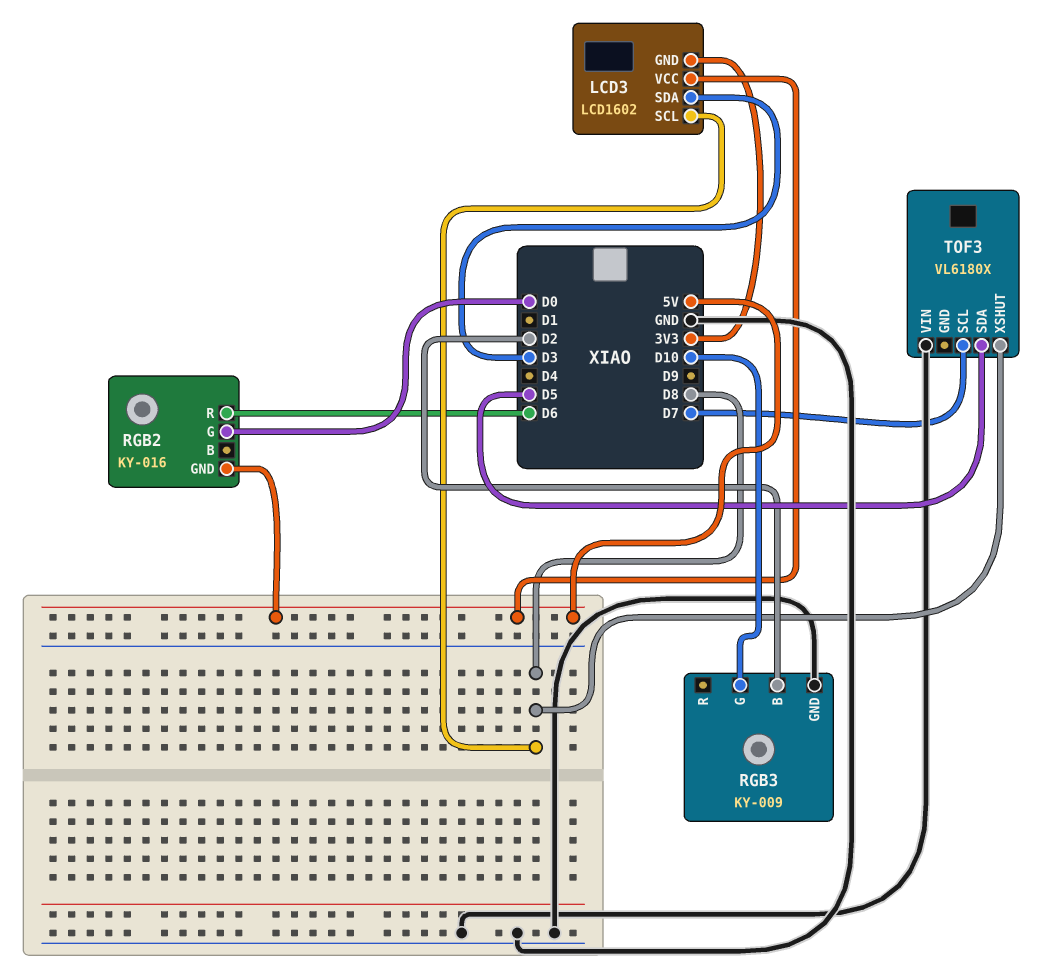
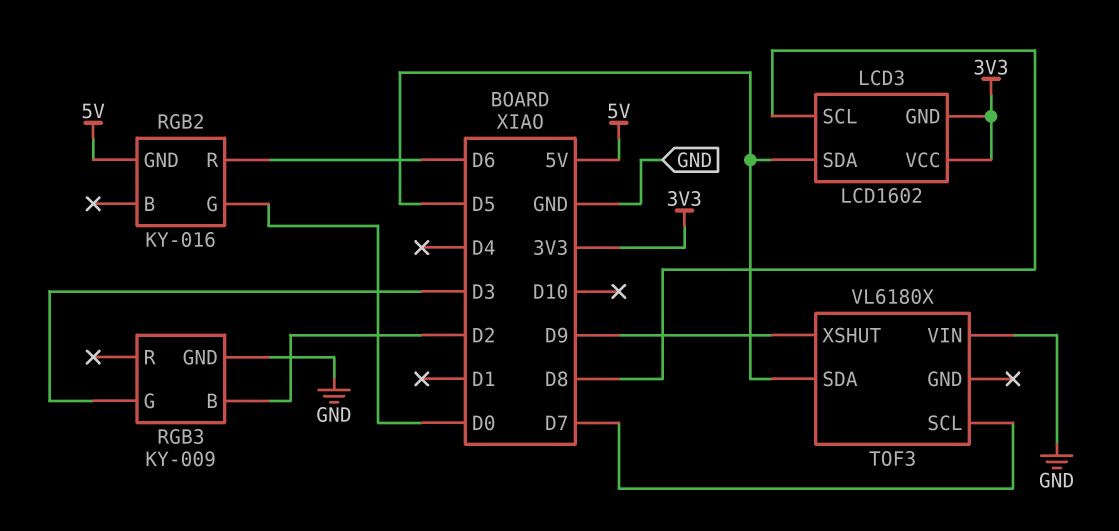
LCD3 pin SDA: D3 -> D5
LCD3 pin VCC: 5V -> 3V3
RGB3 pin G: D10 -> D3
TOF3 pin XSHUT: D8 -> D9

